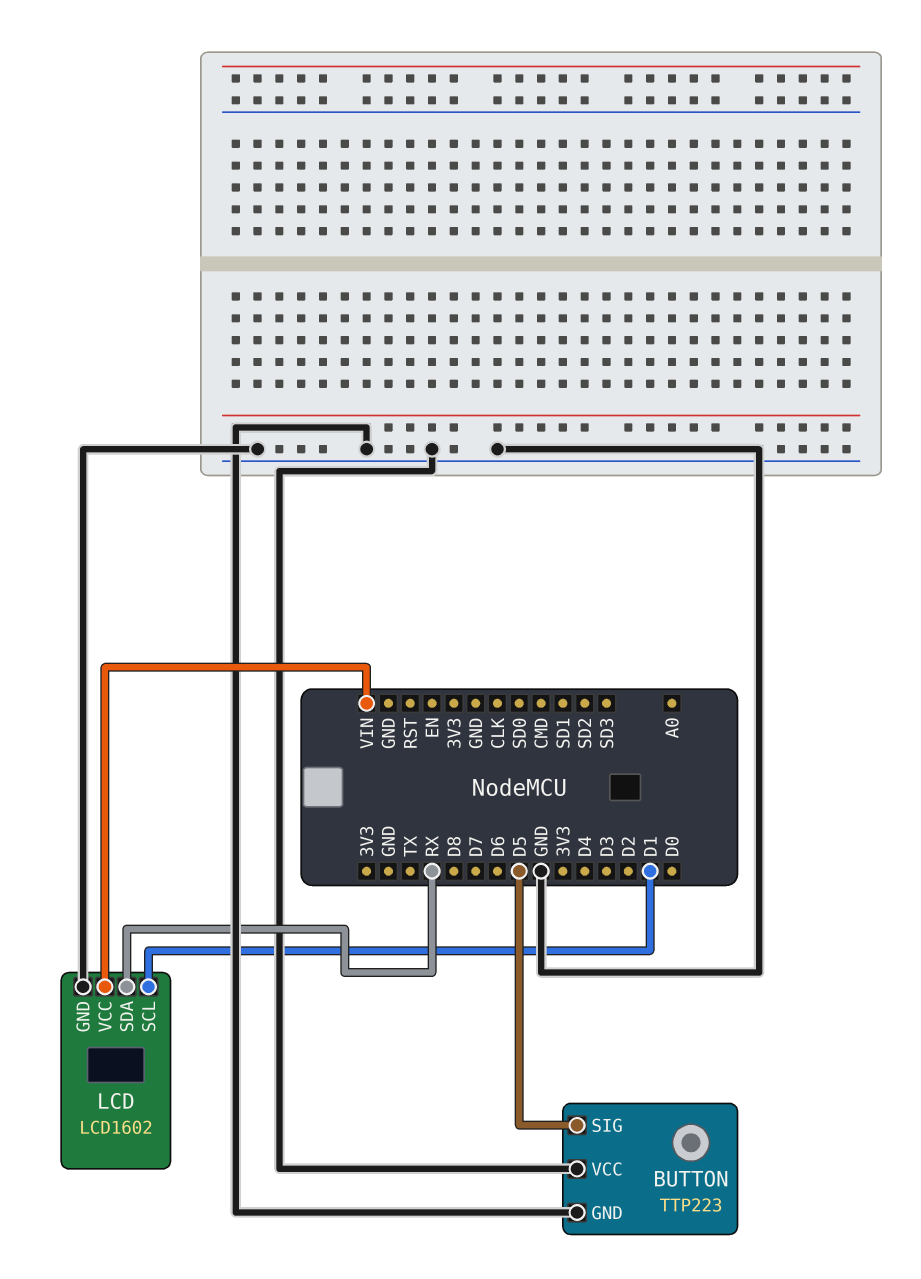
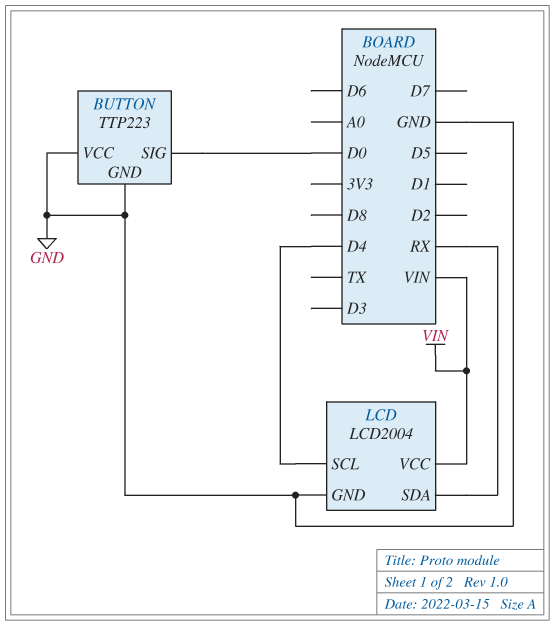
BUTTON pin SIG: D5 -> D0
LCD: LCD1602 -> LCD2004
LCD pin SCL: D1 -> D4

